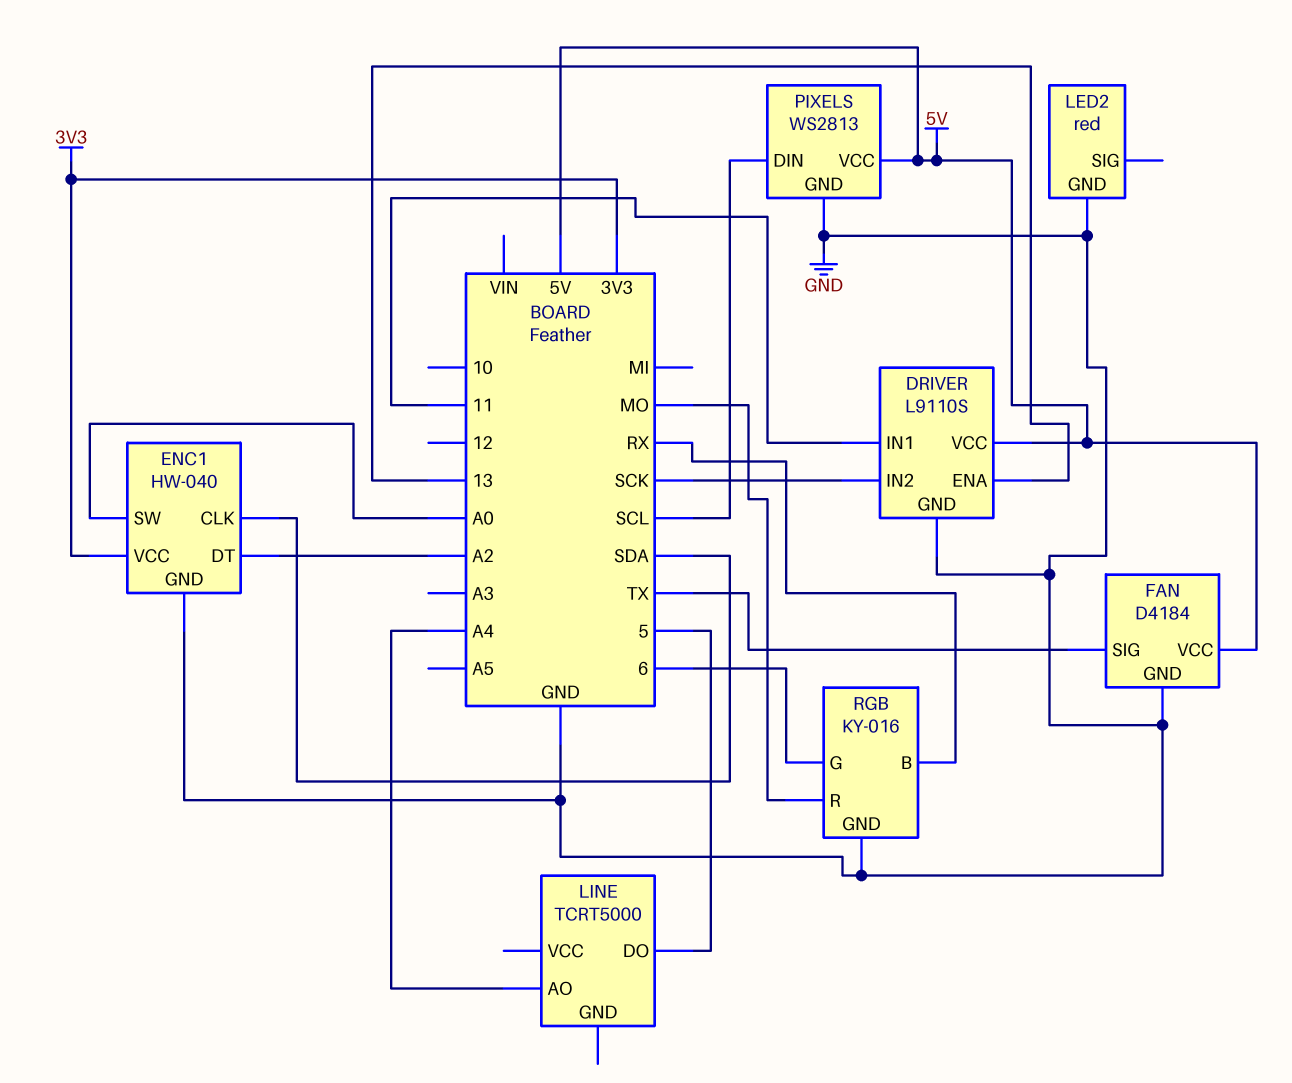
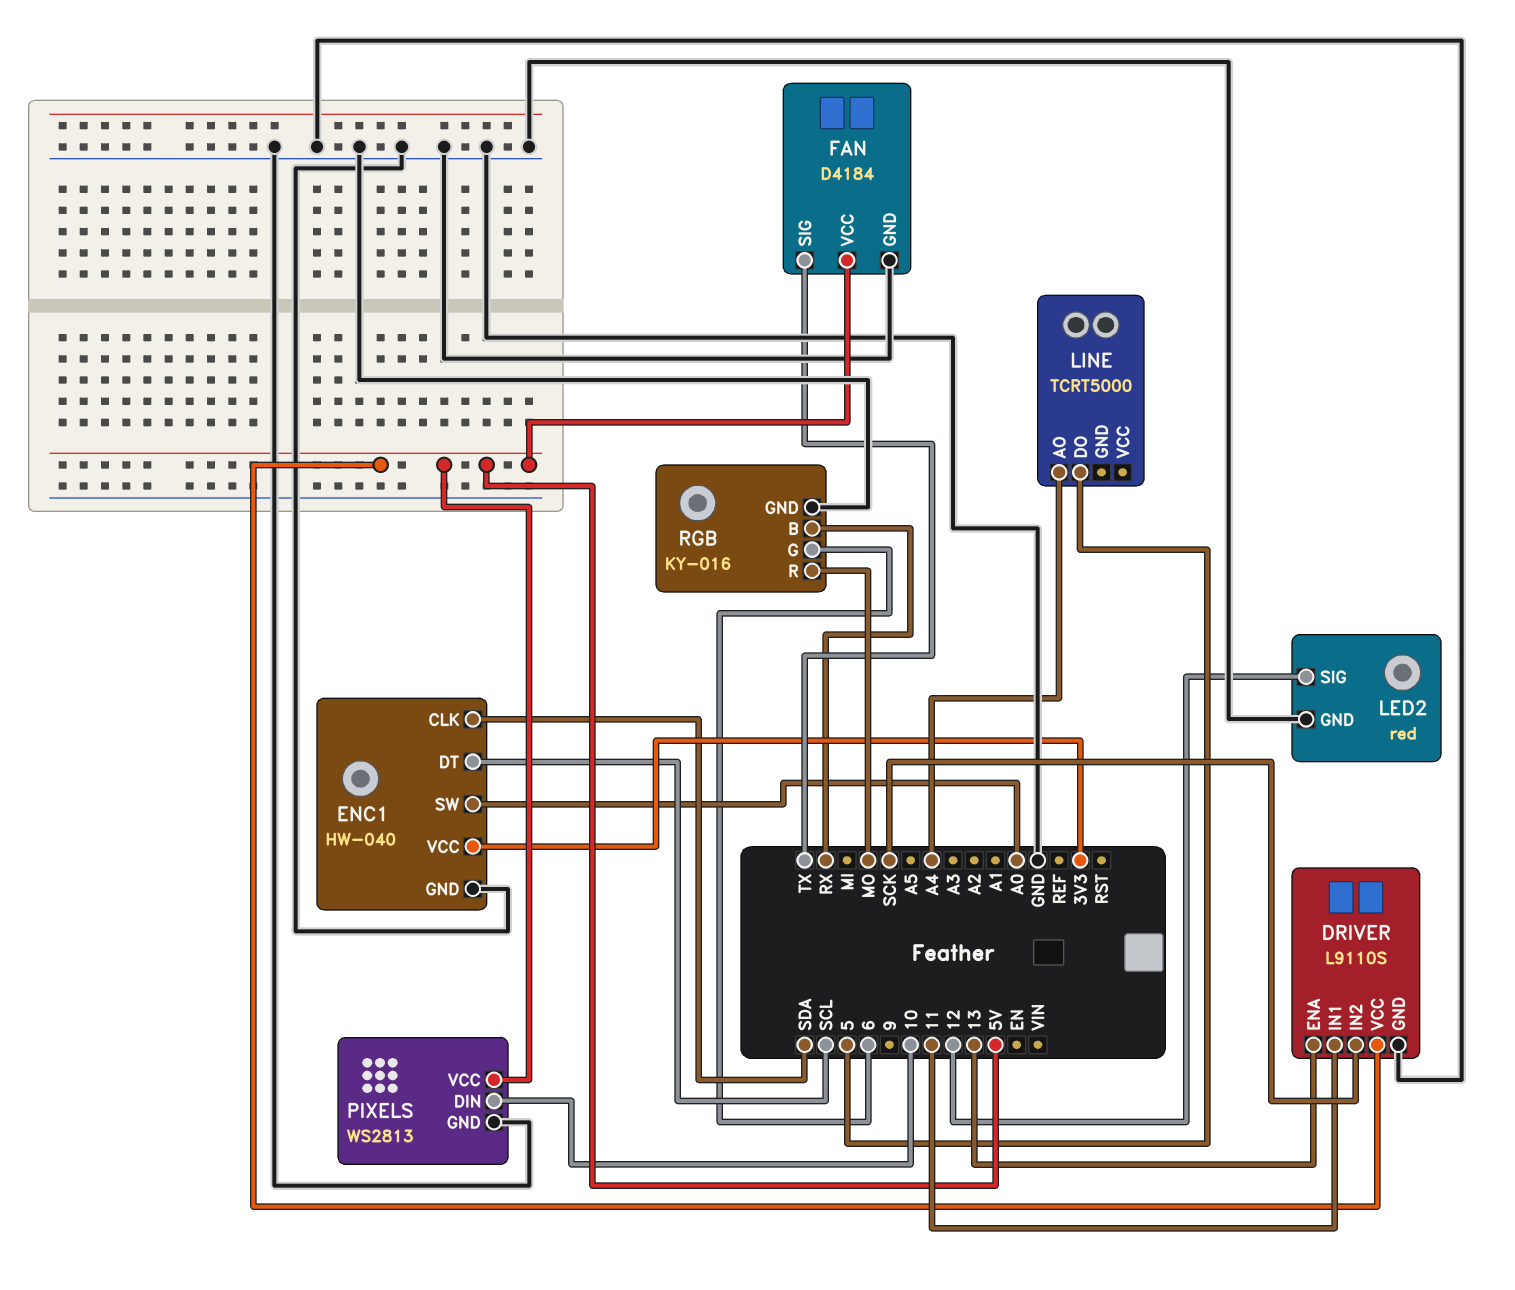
ENC1 pin DT: A2 -> SCL
LED2 pin SIG: none -> 12
PIXELS pin DIN: SCL -> 10

